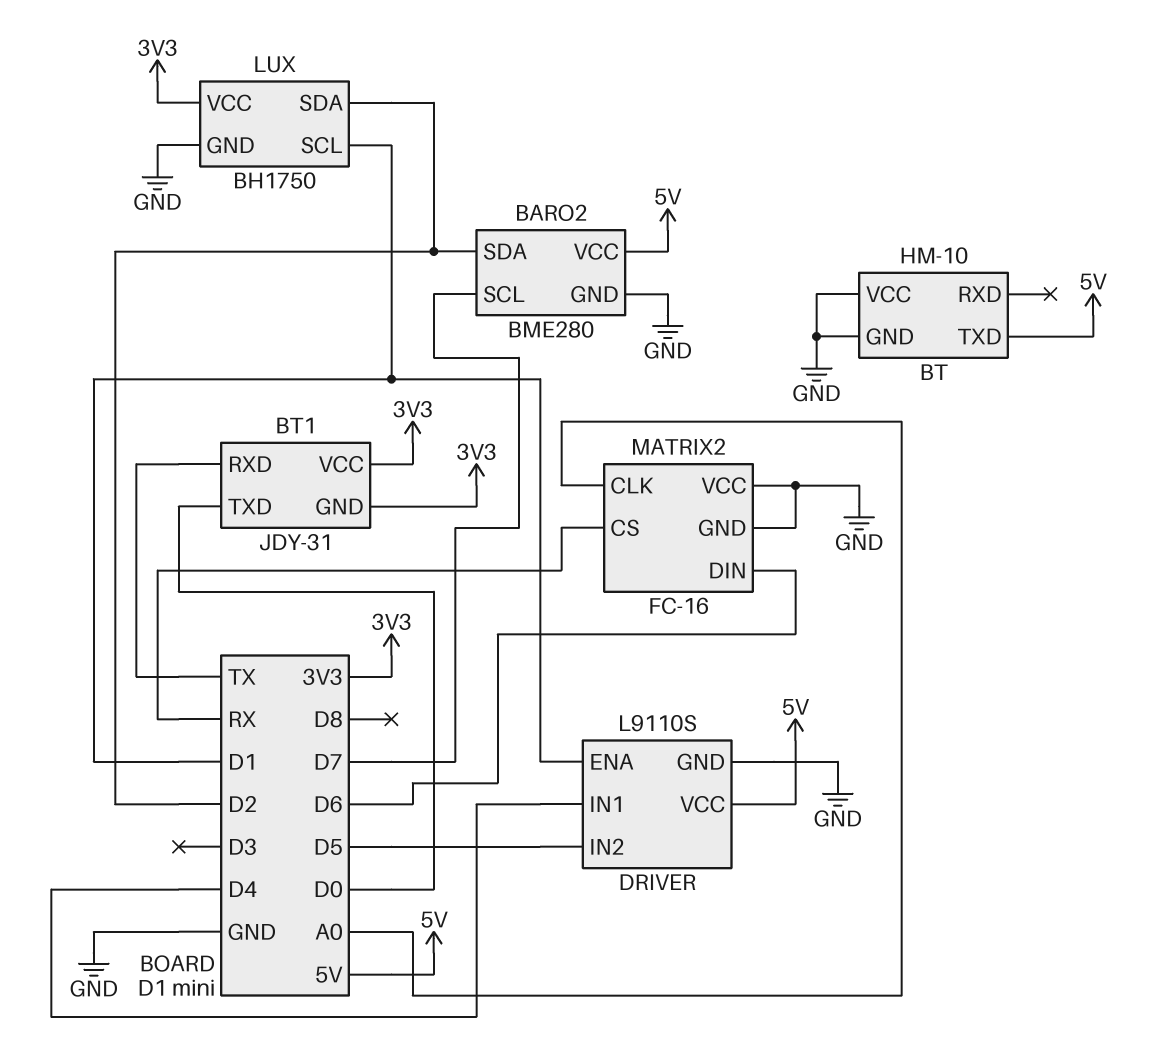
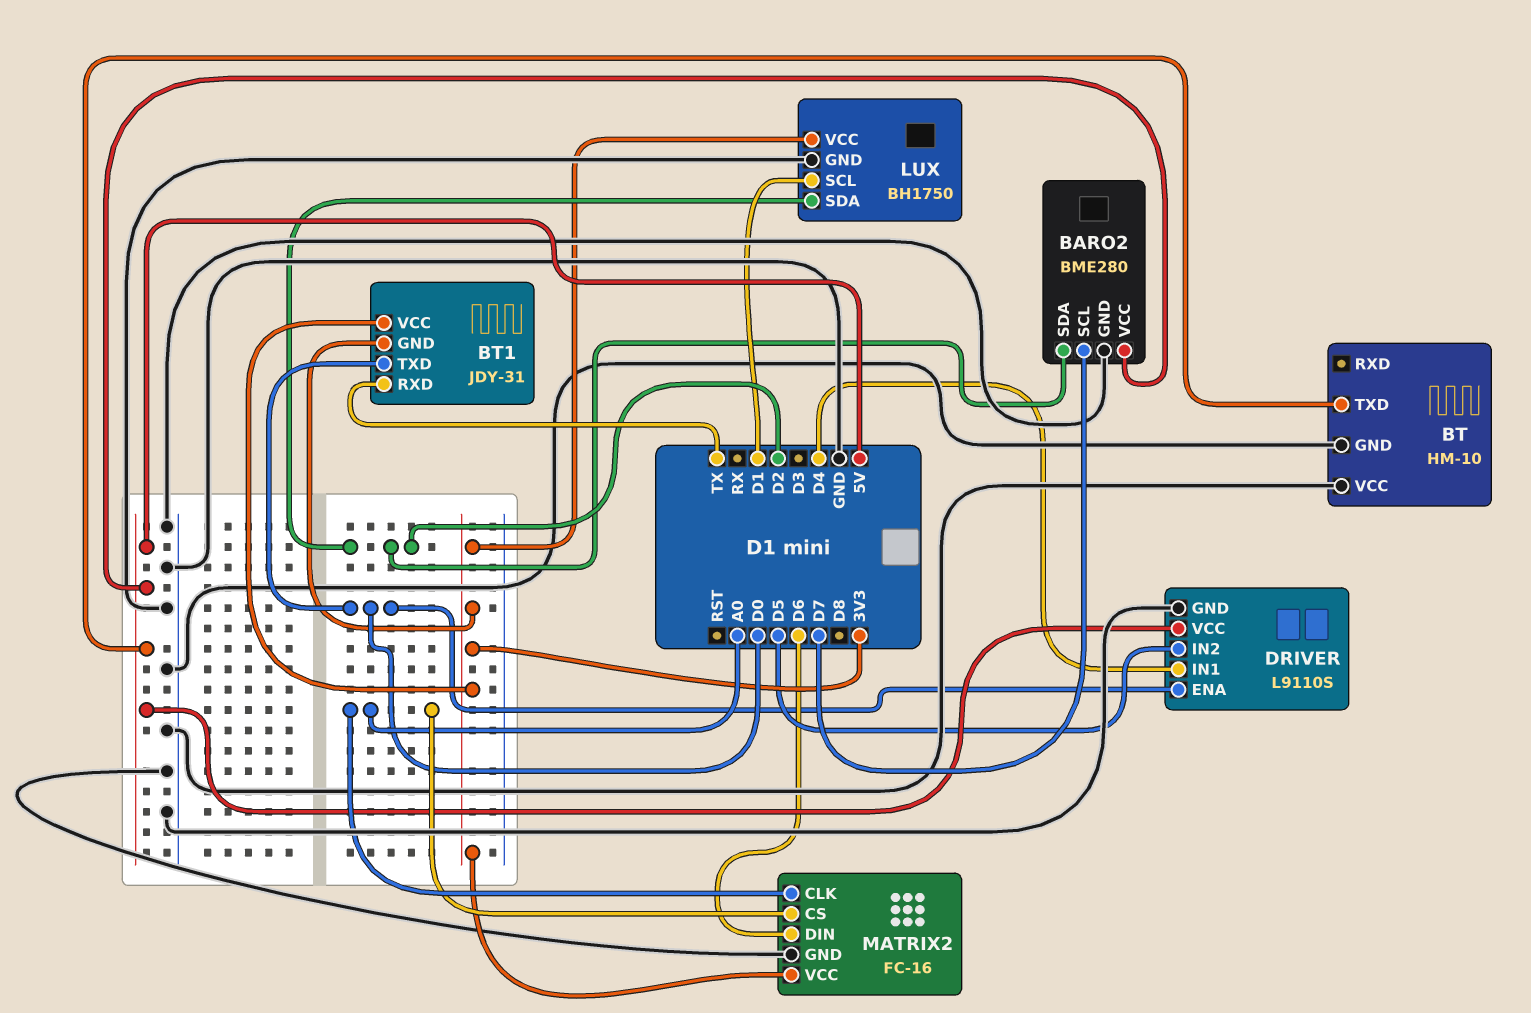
DRIVER pin ENA: D1 -> D0
MATRIX2 pin CS: RX -> A0
MATRIX2 pin VCC: GND -> 3V3

